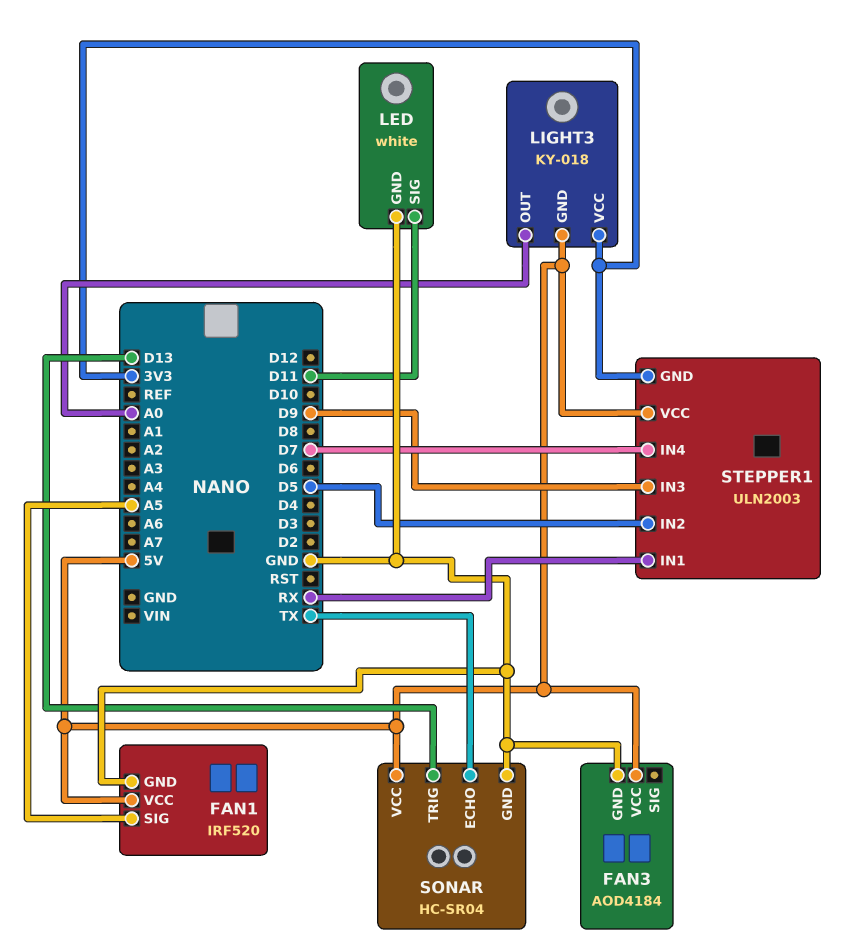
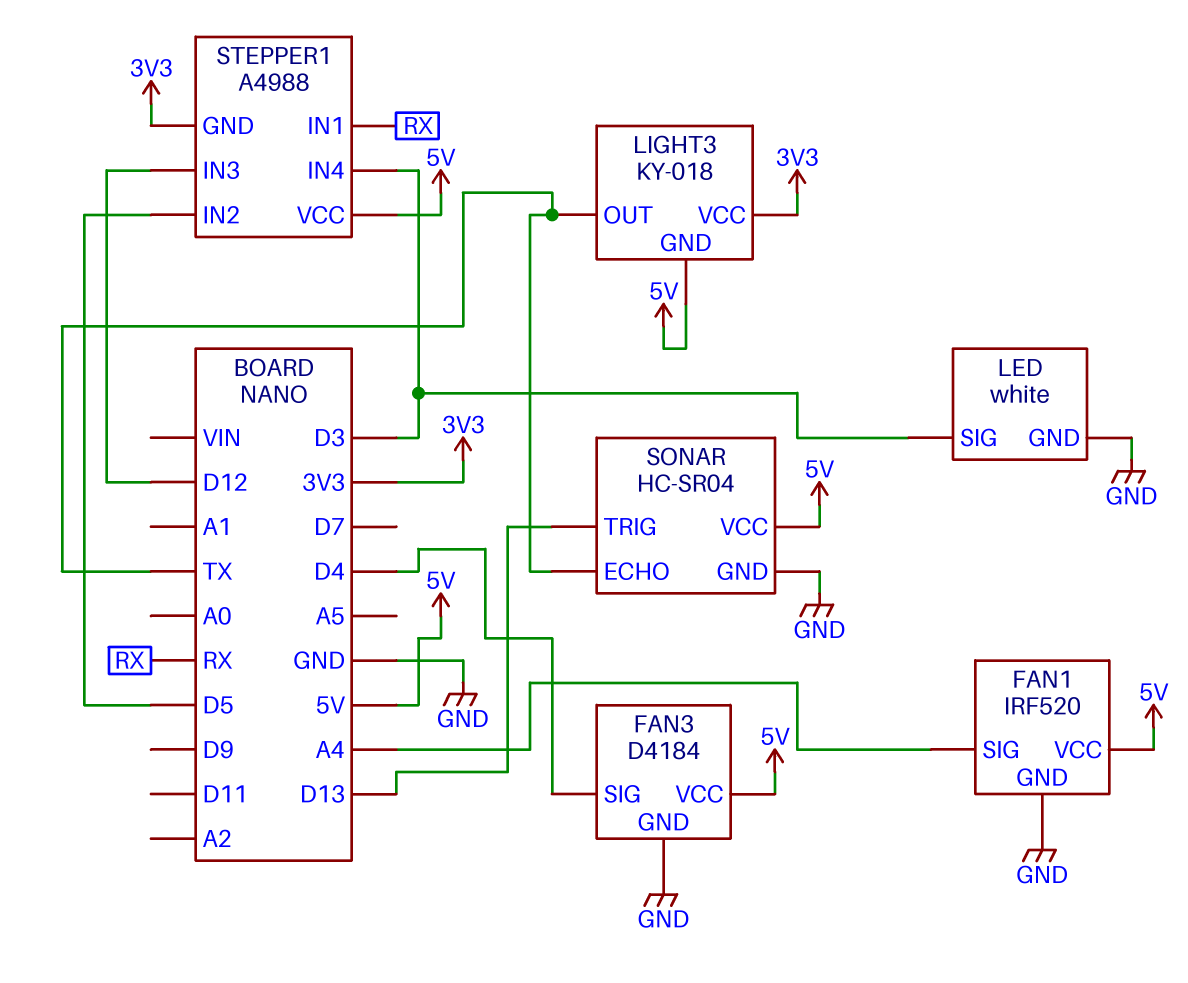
FAN1 pin SIG: A5 -> A4
FAN3: AOD4184 -> D4184
FAN3 pin SIG: none -> D4
LED pin SIG: D11 -> D3
LIGHT3 pin OUT: A0 -> TX
STEPPER1: ULN2003 -> A4988
STEPPER1 pin IN3: D9 -> D12
STEPPER1 pin IN4: D7 -> D3

